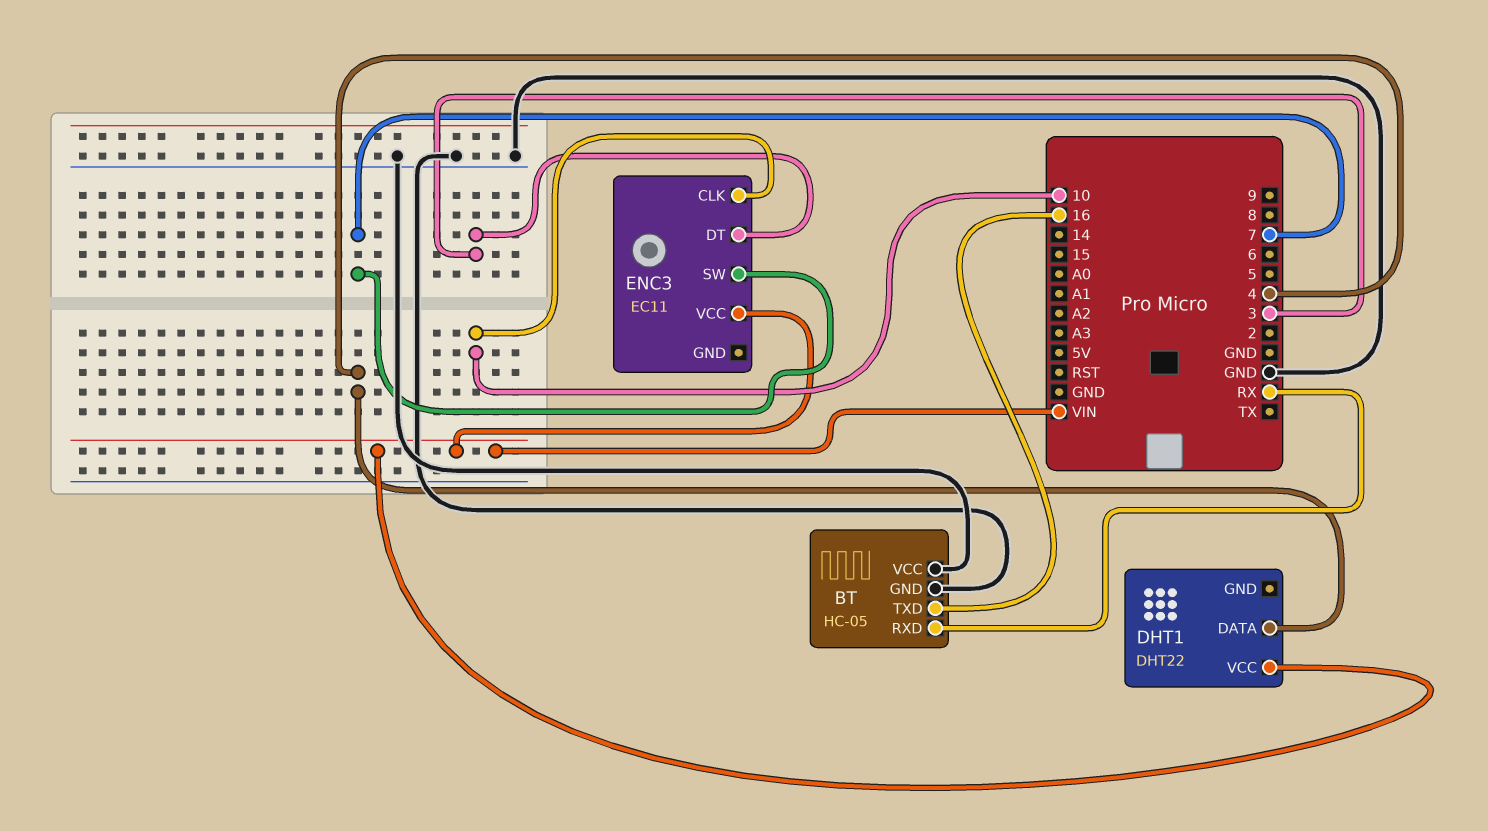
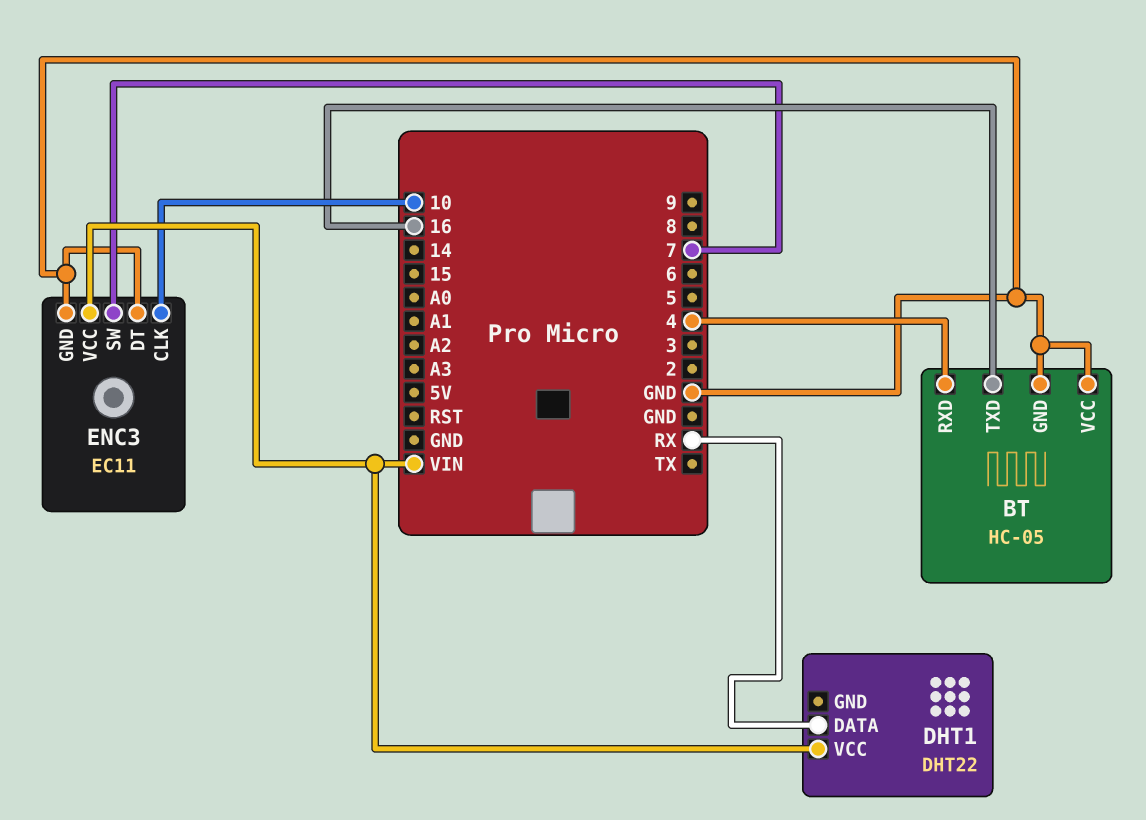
BT pin RXD: RX -> 4
DHT1 pin DATA: 4 -> RX
ENC3 pin DT: 3 -> GND
ENC3 pin GND: none -> GND

